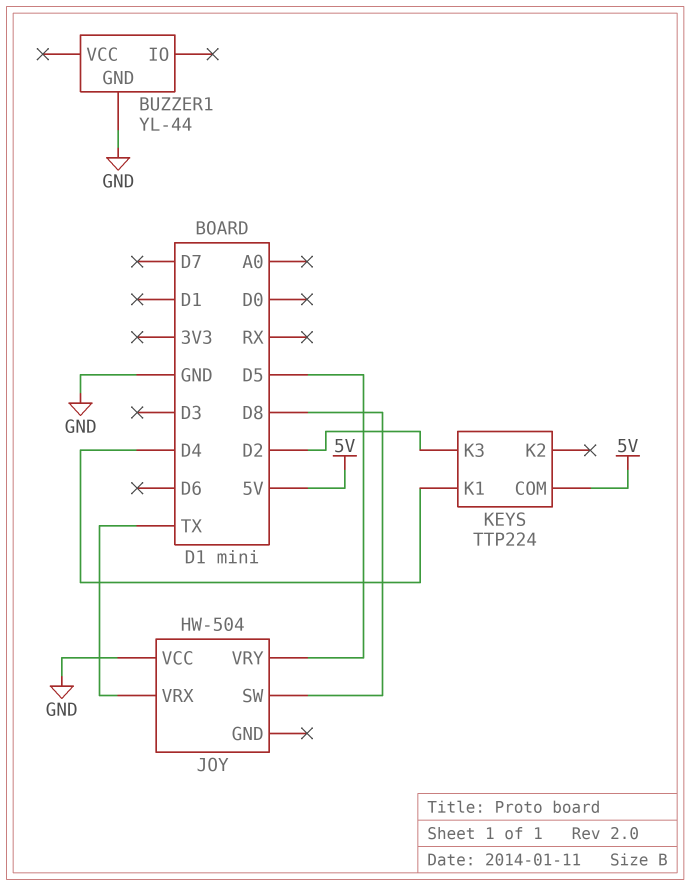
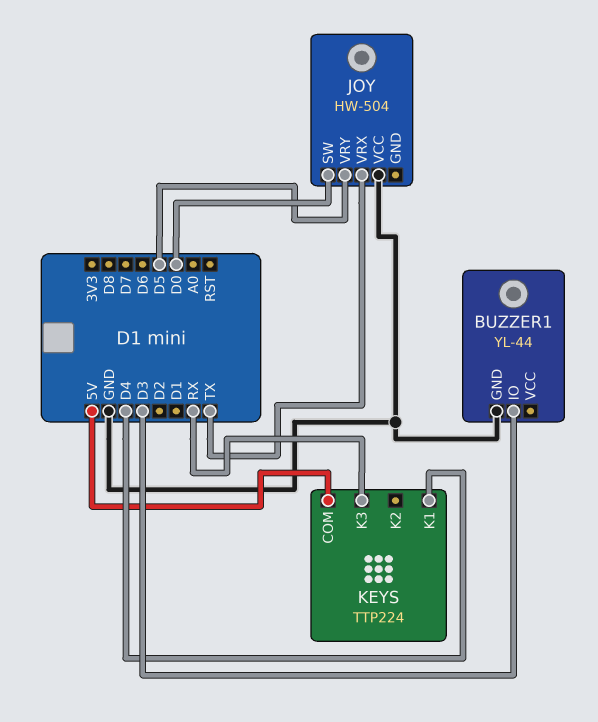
BUZZER1 pin IO: none -> D3
JOY pin SW: D8 -> D0
KEYS pin K3: D2 -> RX

